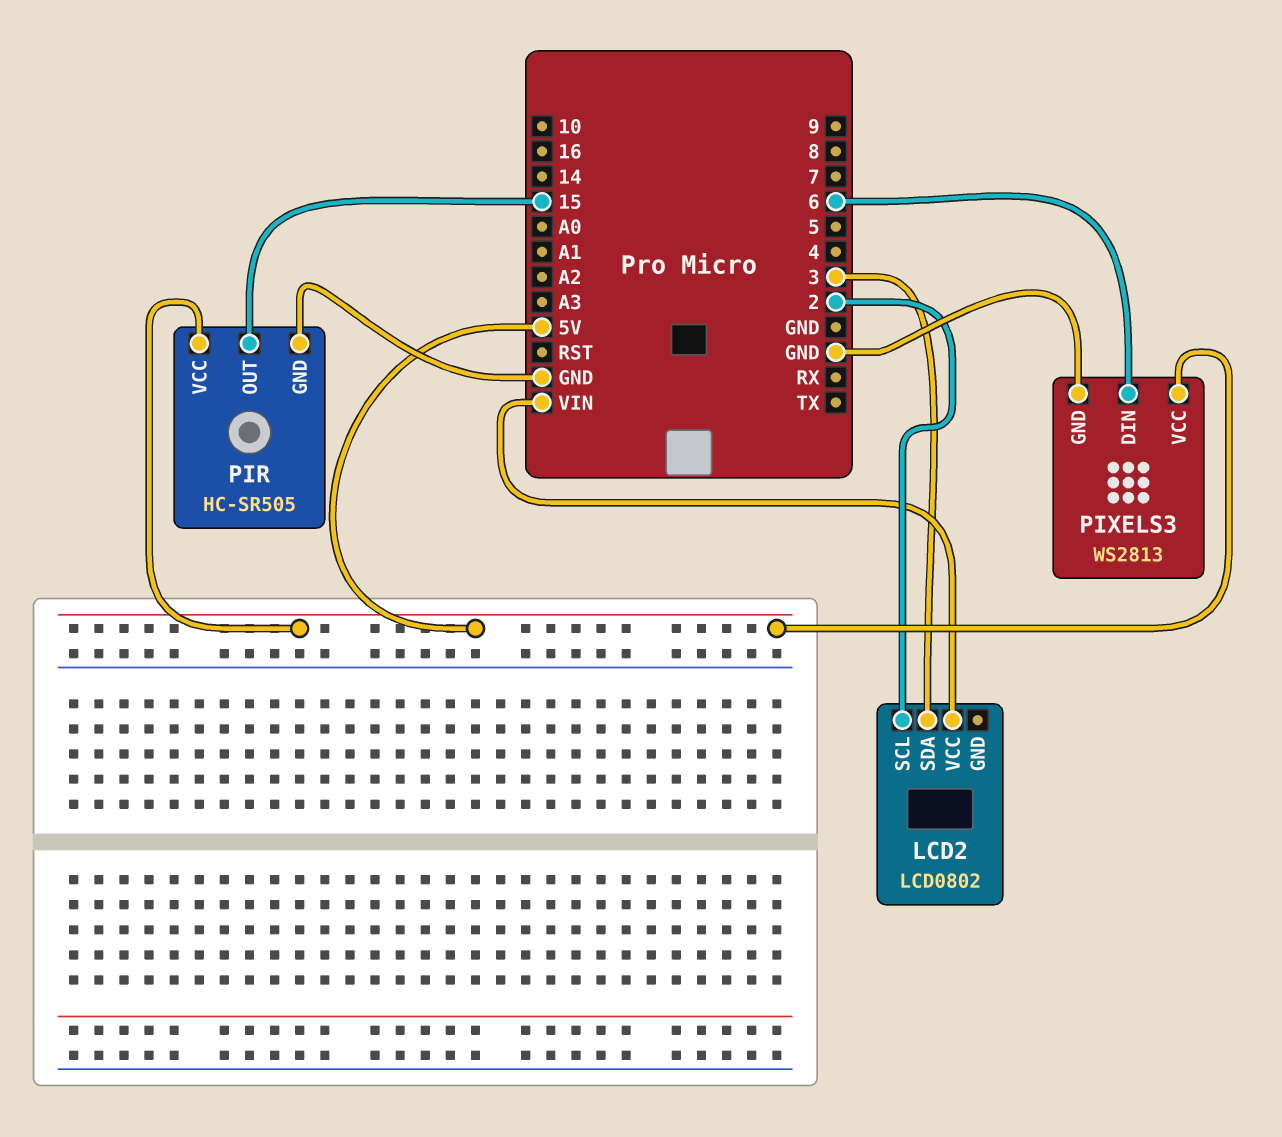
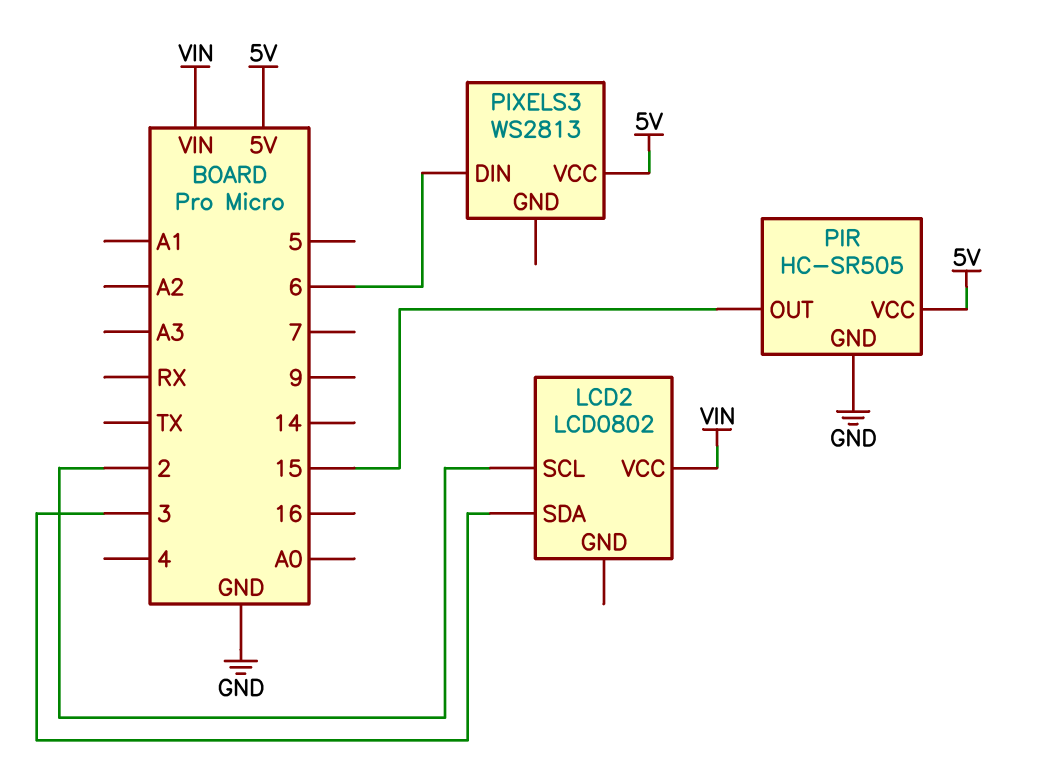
PIXELS3 pin GND: GND -> none

